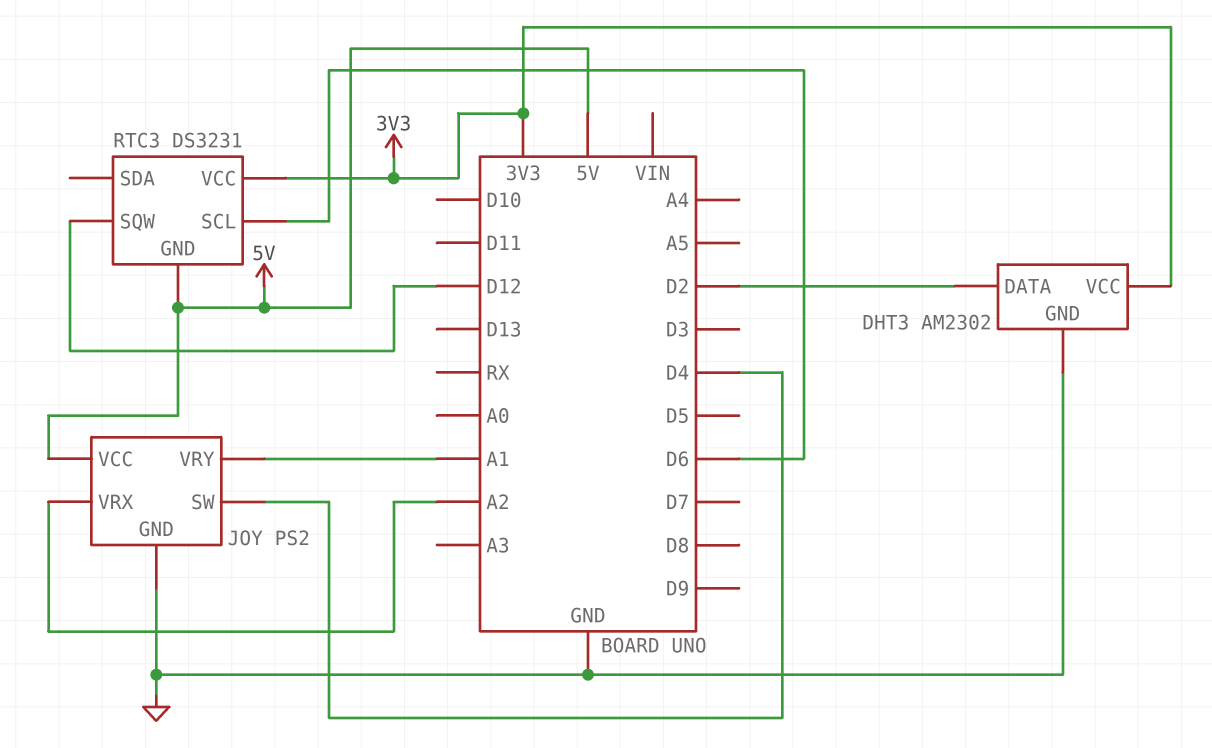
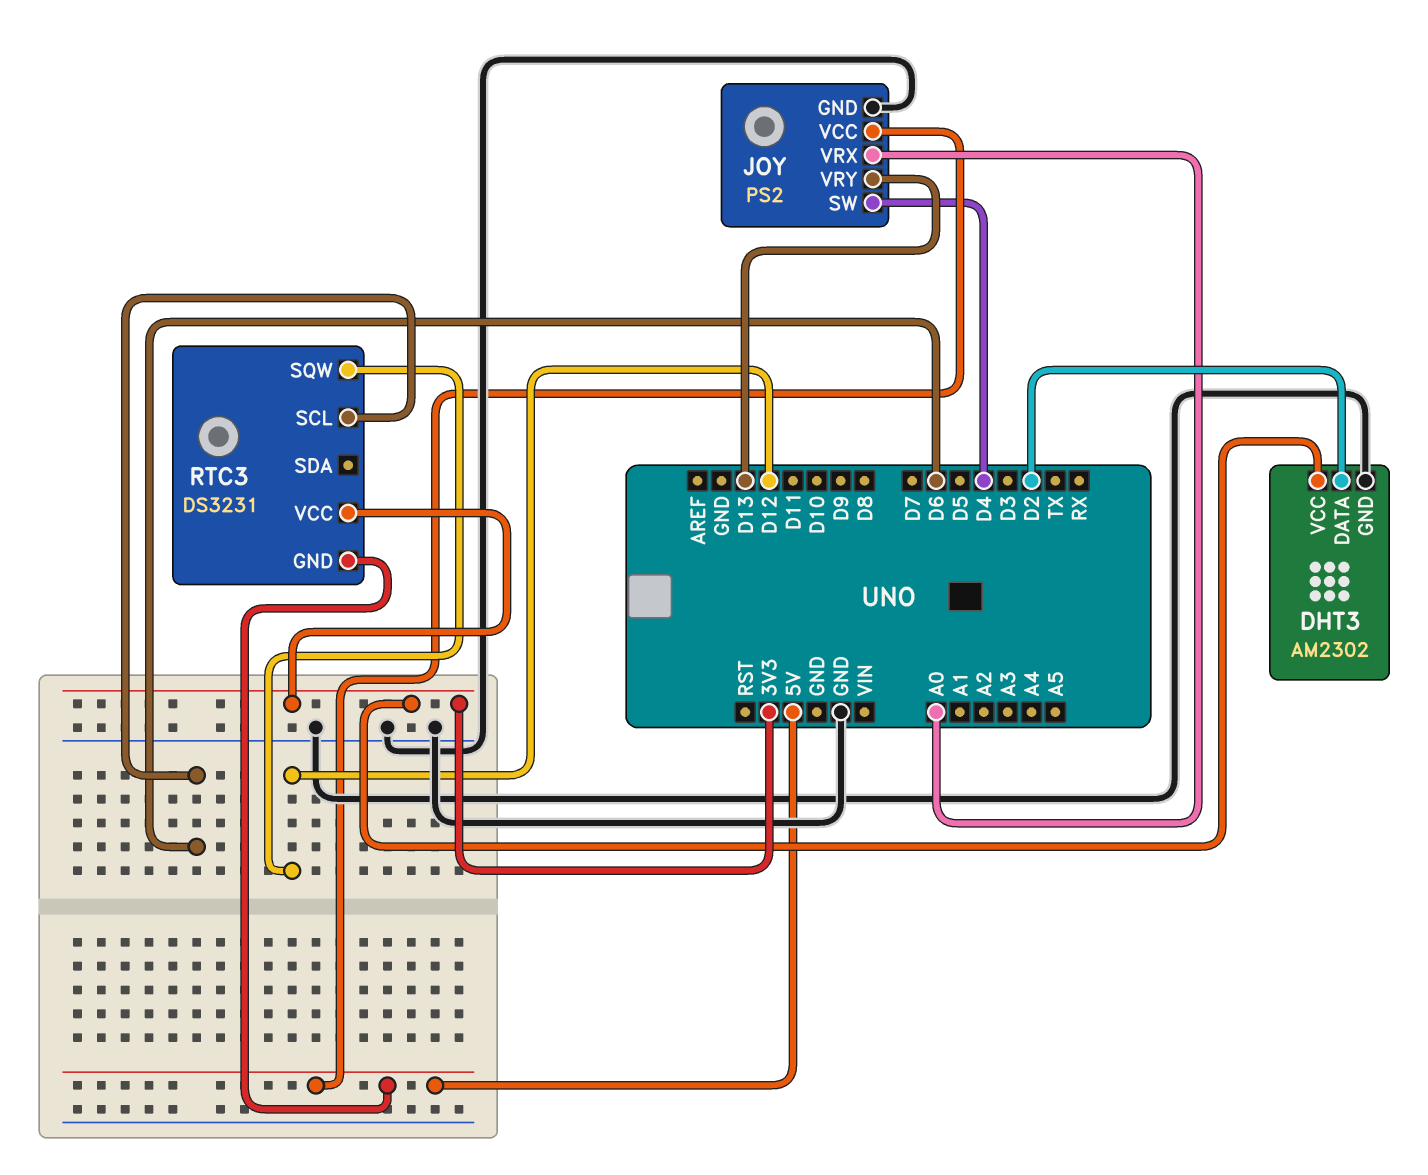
JOY pin VRX: A2 -> A0
JOY pin VRY: A1 -> D13

